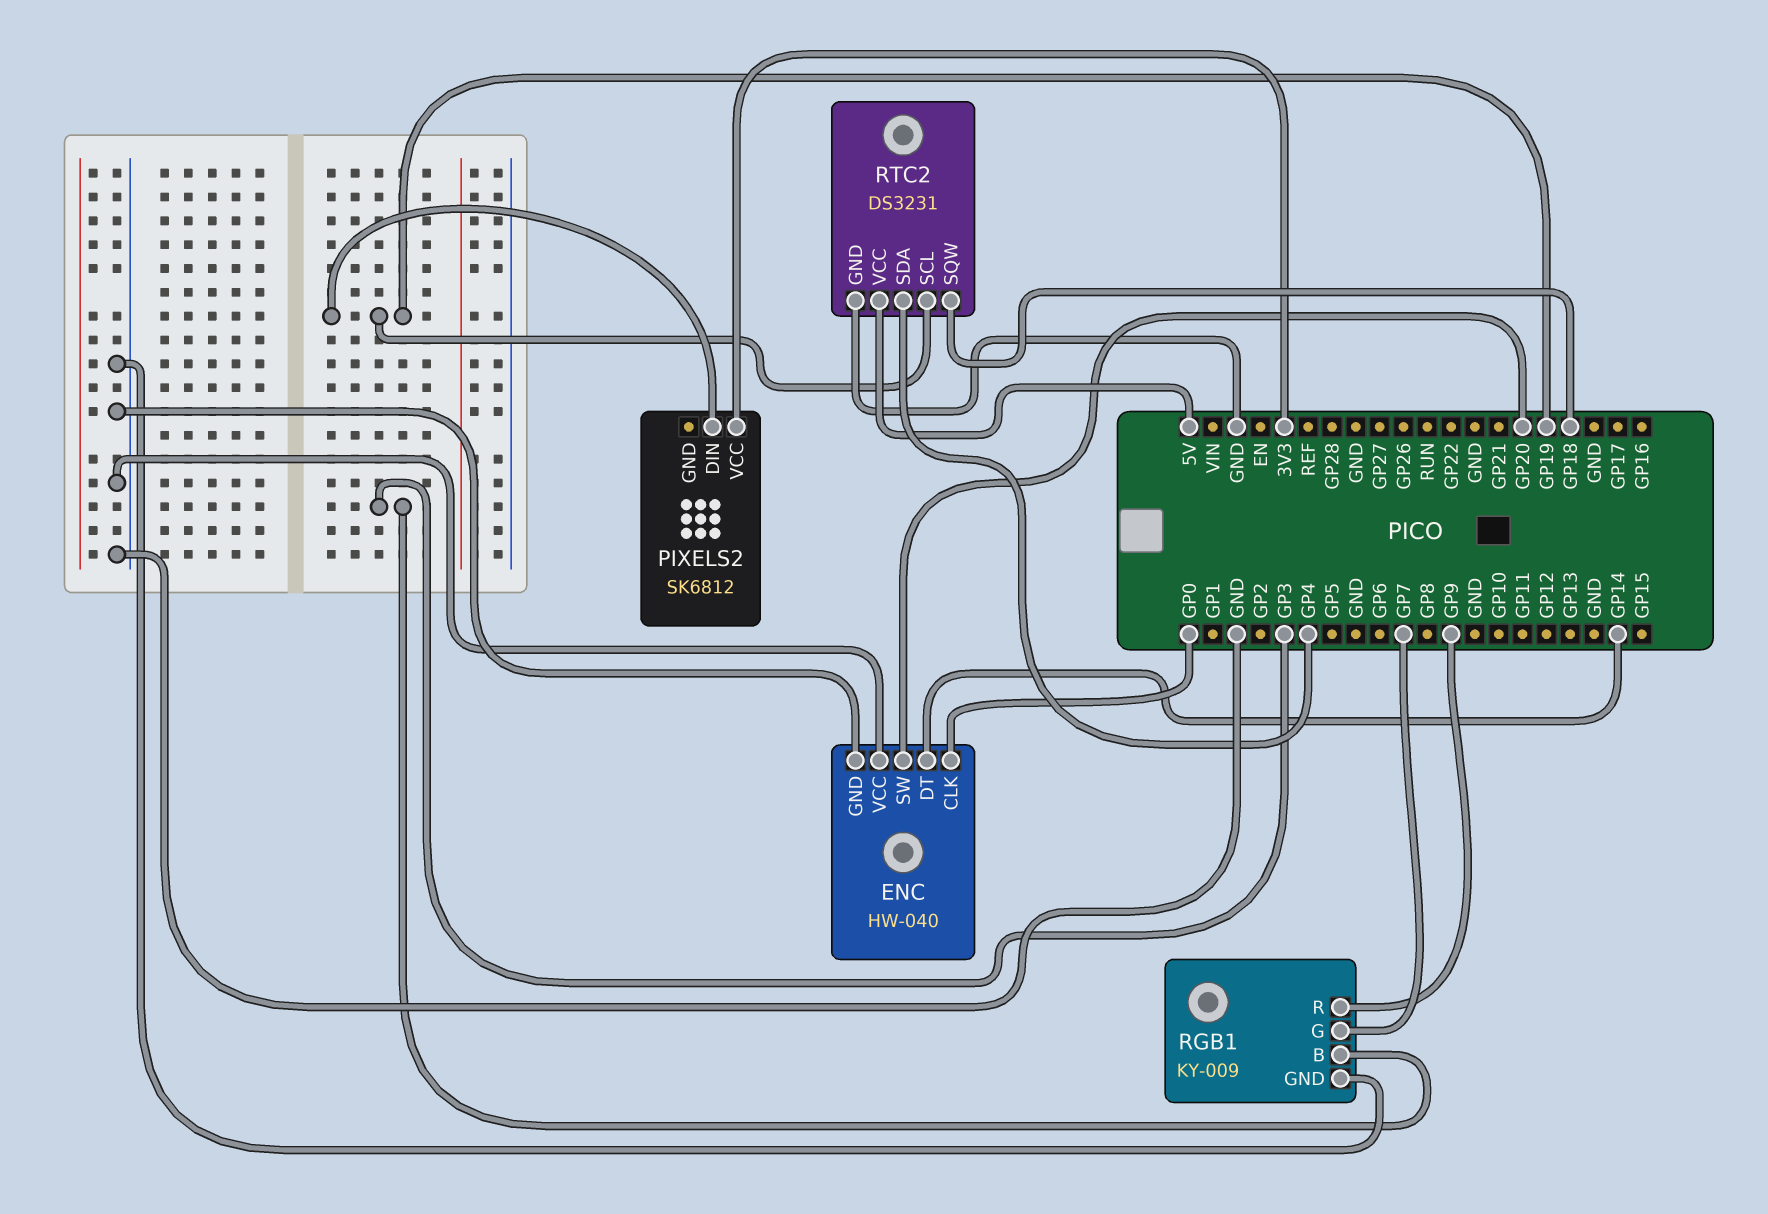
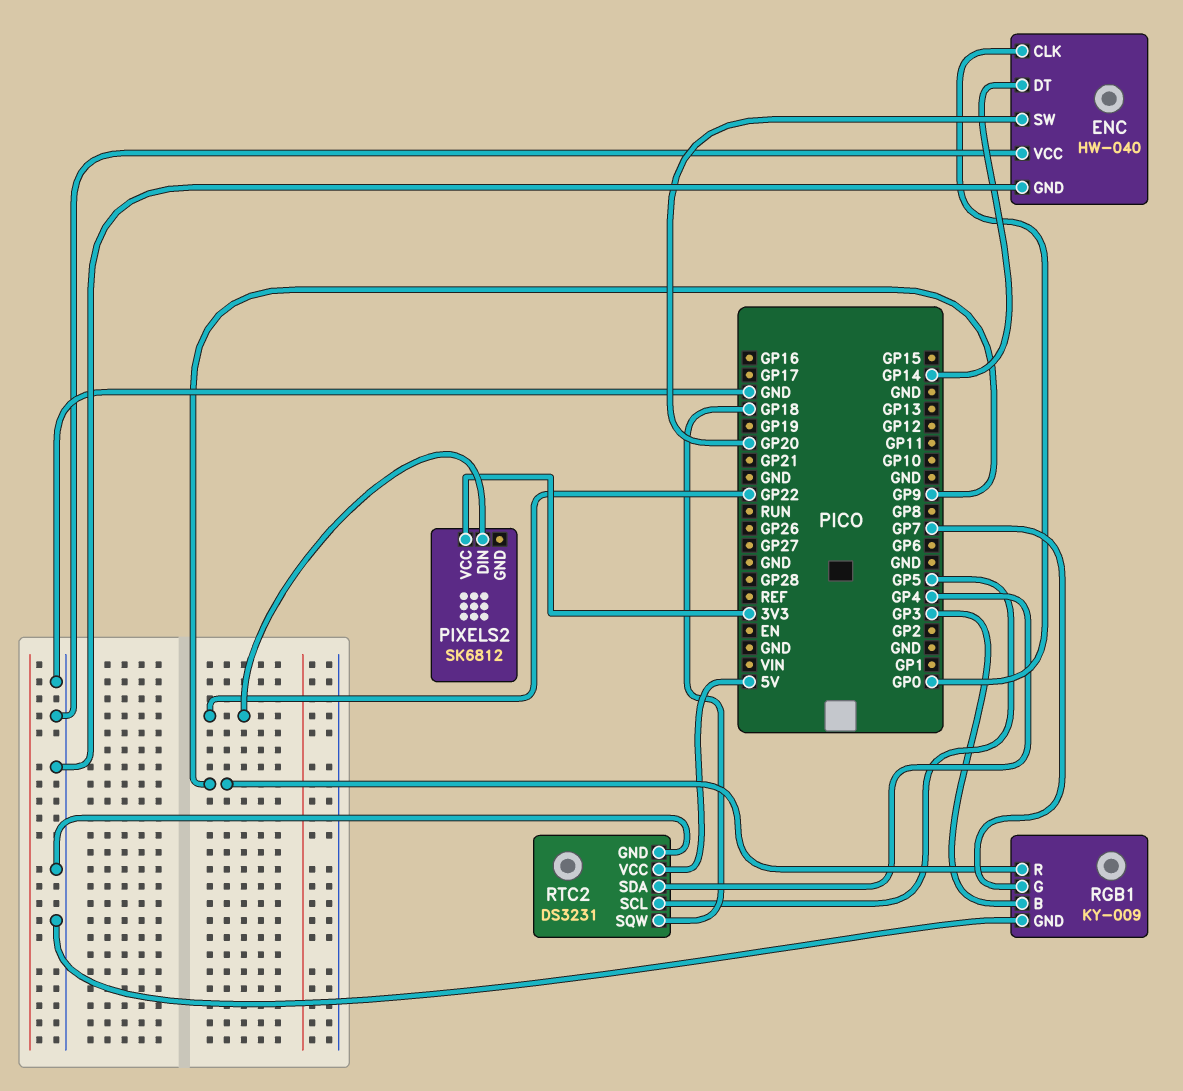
PIXELS2 pin DIN: GP19 -> GP22
RTC2 pin SCL: GP19 -> GP5

